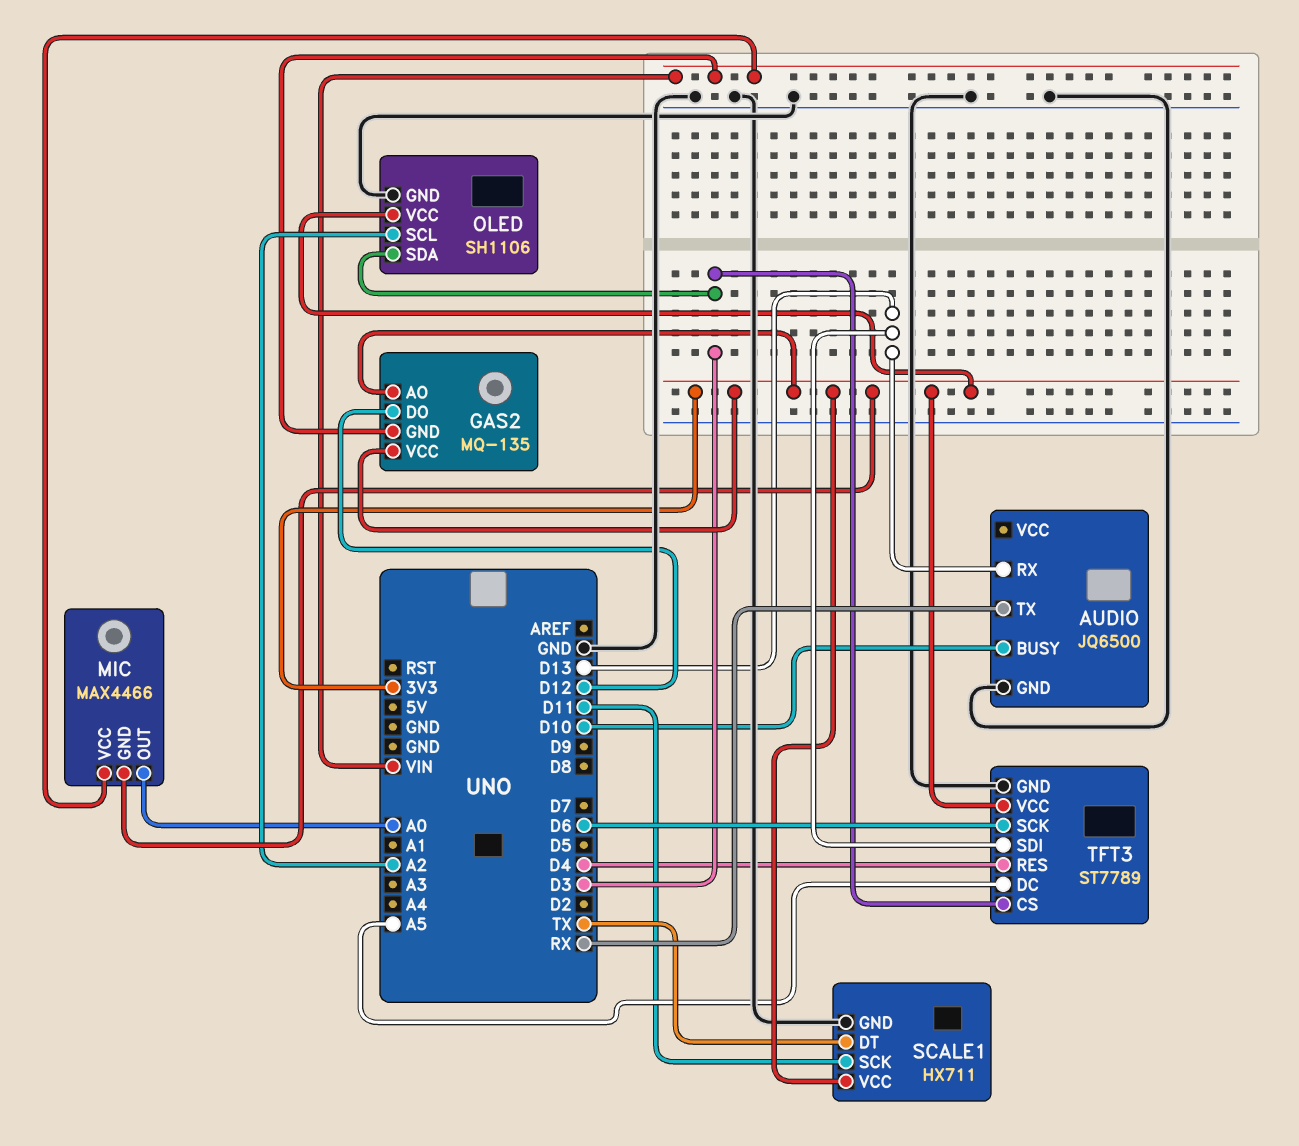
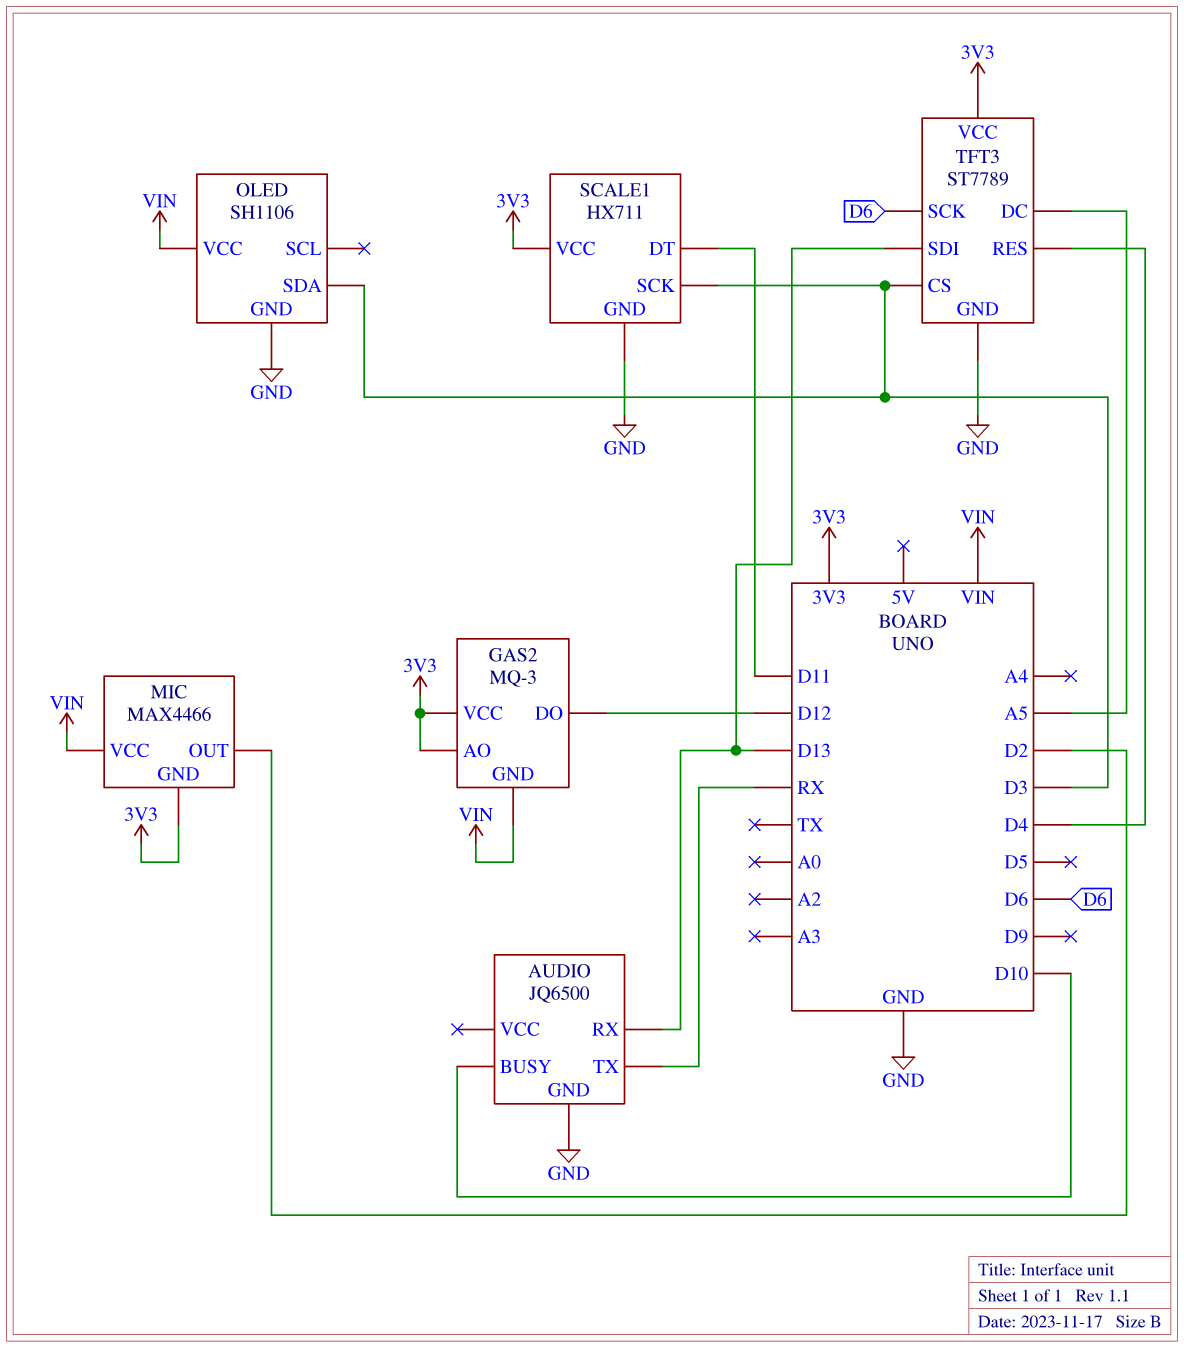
GAS2: MQ-135 -> MQ-3
MIC pin OUT: A0 -> D2
OLED pin SCL: A2 -> none
OLED pin VCC: 3V3 -> VIN
SCALE1 pin DT: TX -> D11
SCALE1 pin SCK: D11 -> D3

